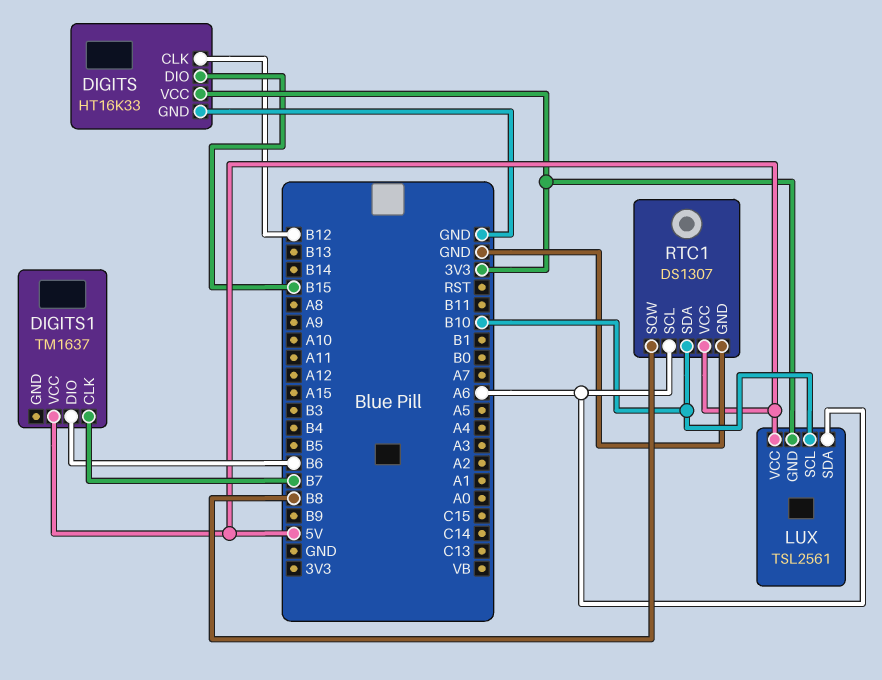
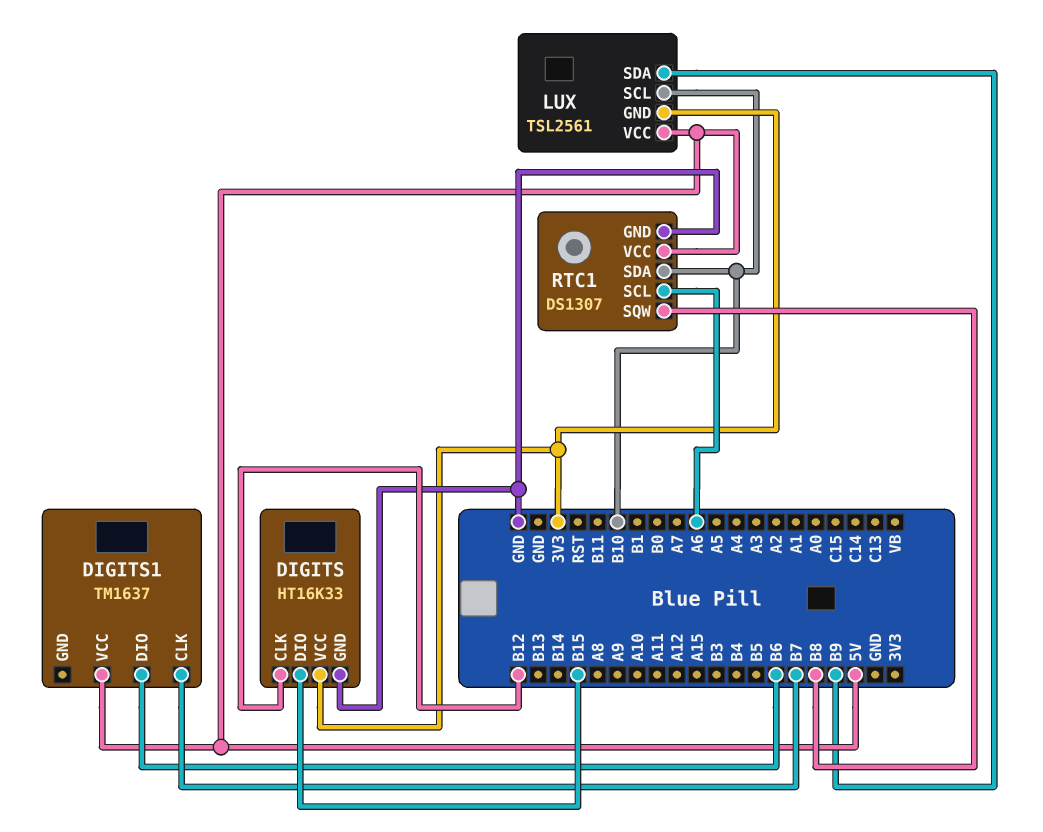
LUX pin SDA: A6 -> B9

